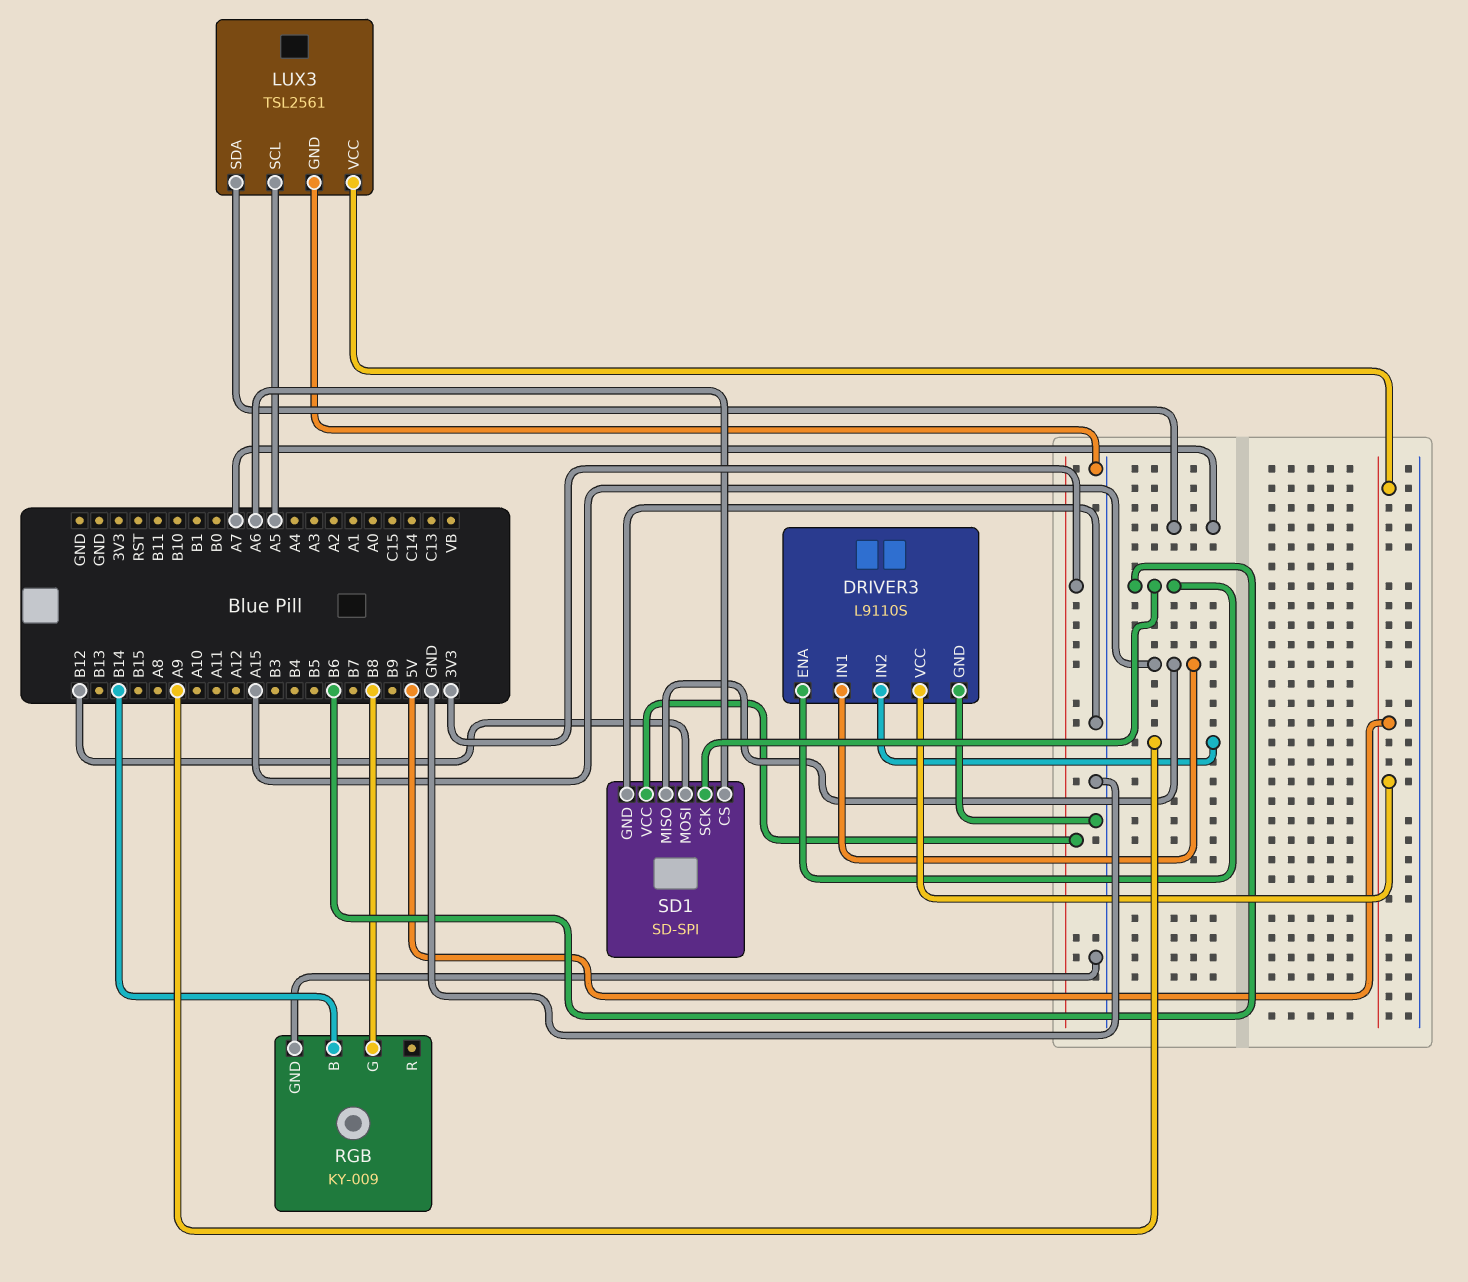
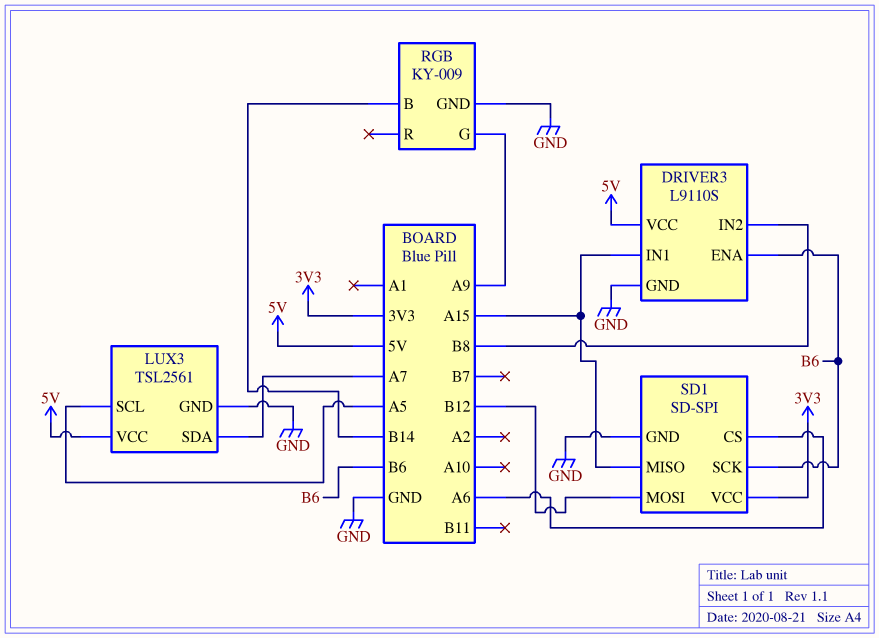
DRIVER3 pin IN2: A9 -> B8
RGB pin G: B8 -> A9

